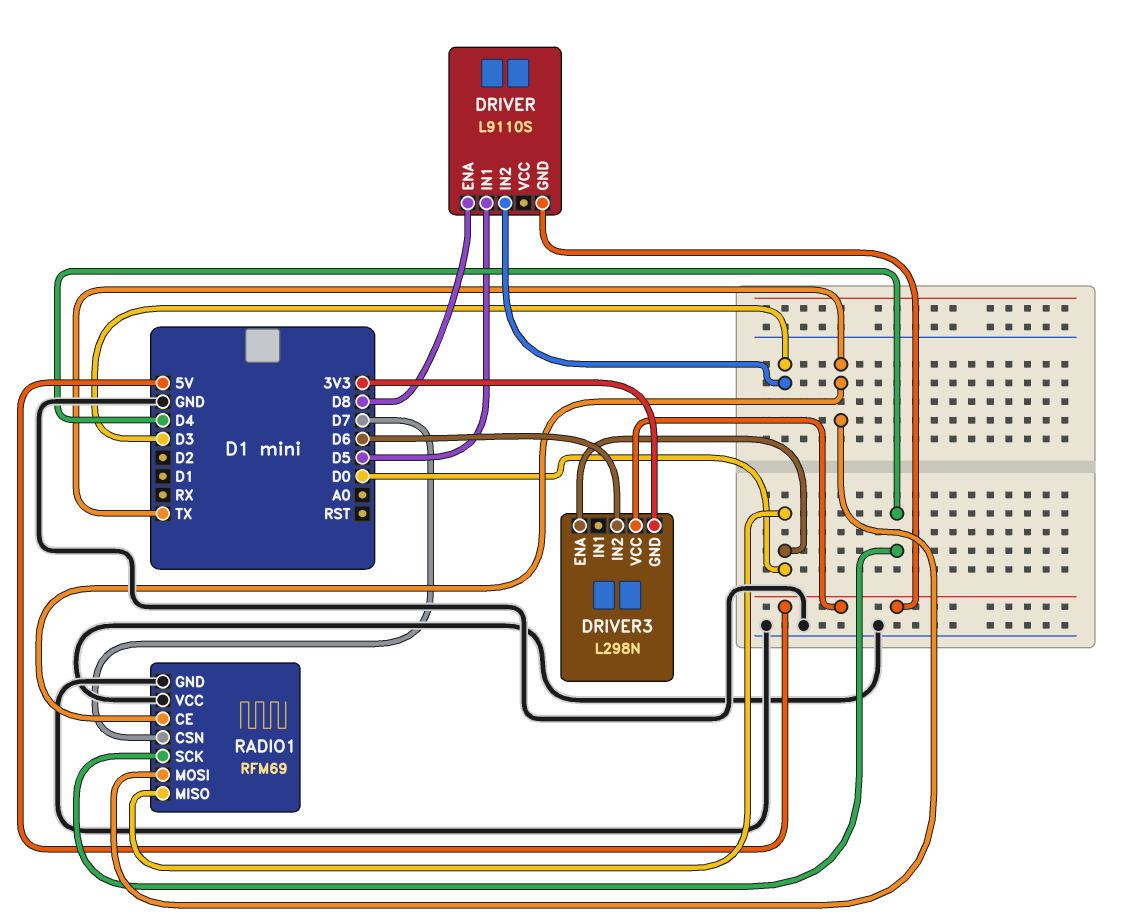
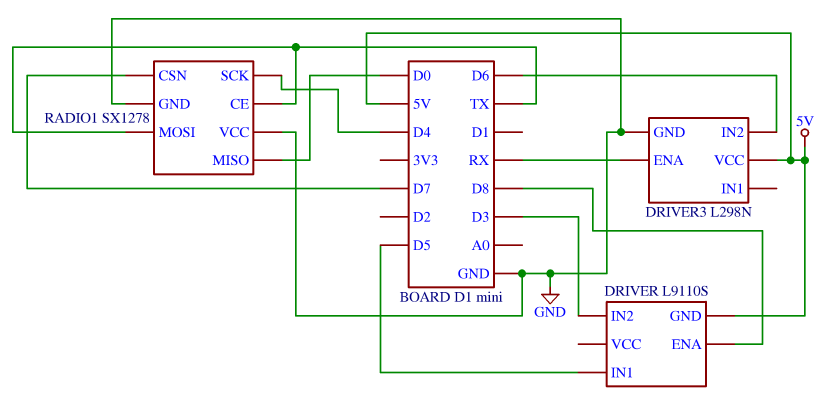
DRIVER3 pin ENA: D0 -> RX
DRIVER3 pin GND: 3V3 -> GND
RADIO1: RFM69 -> SX1278

